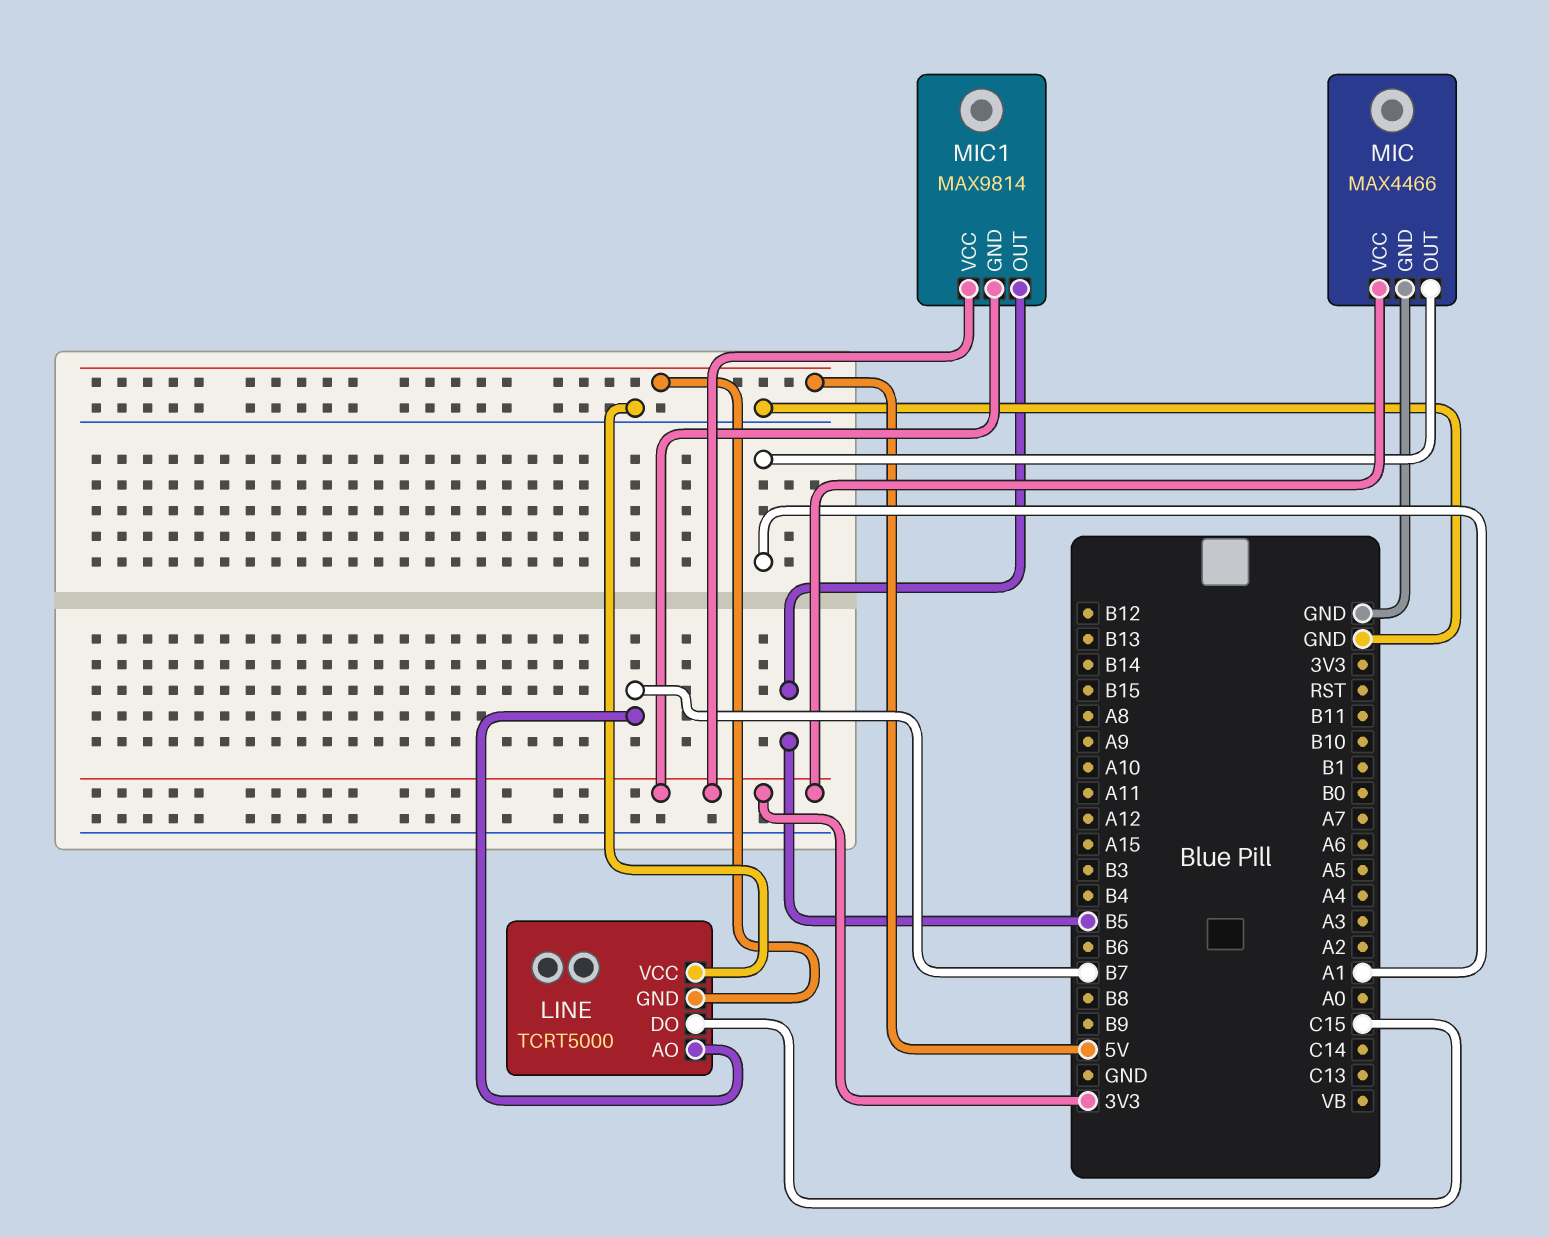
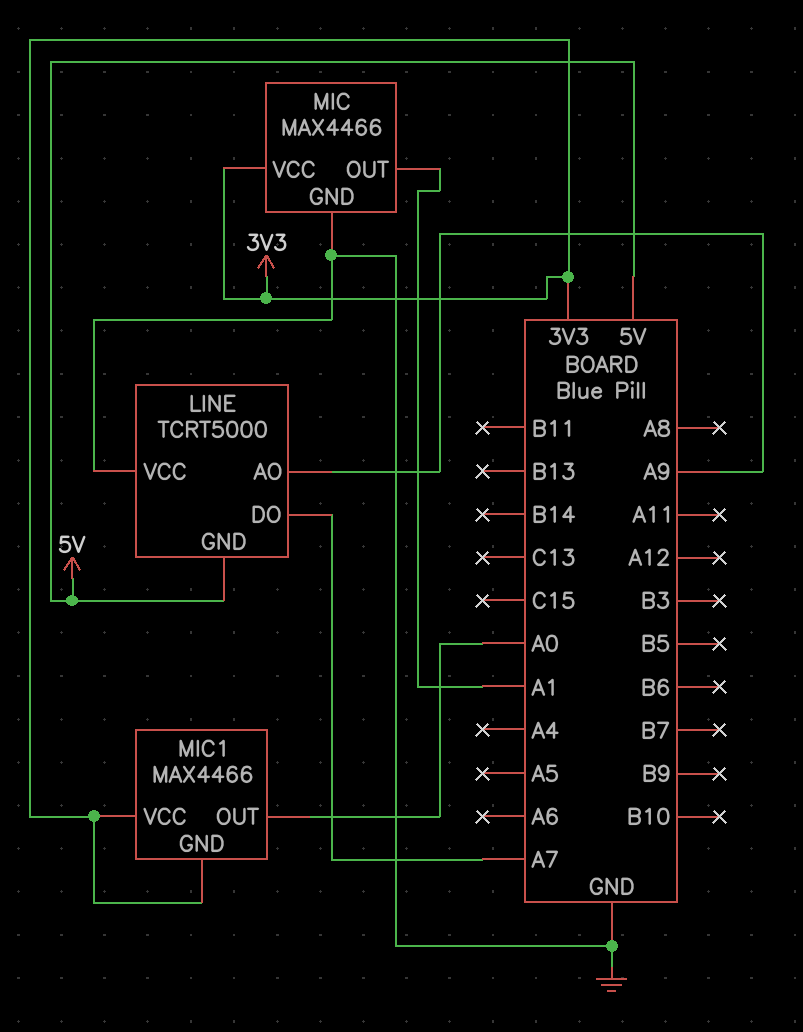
LINE pin AO: B7 -> A9
LINE pin DO: C15 -> A7
MIC1: MAX9814 -> MAX4466
MIC1 pin OUT: B5 -> A0

